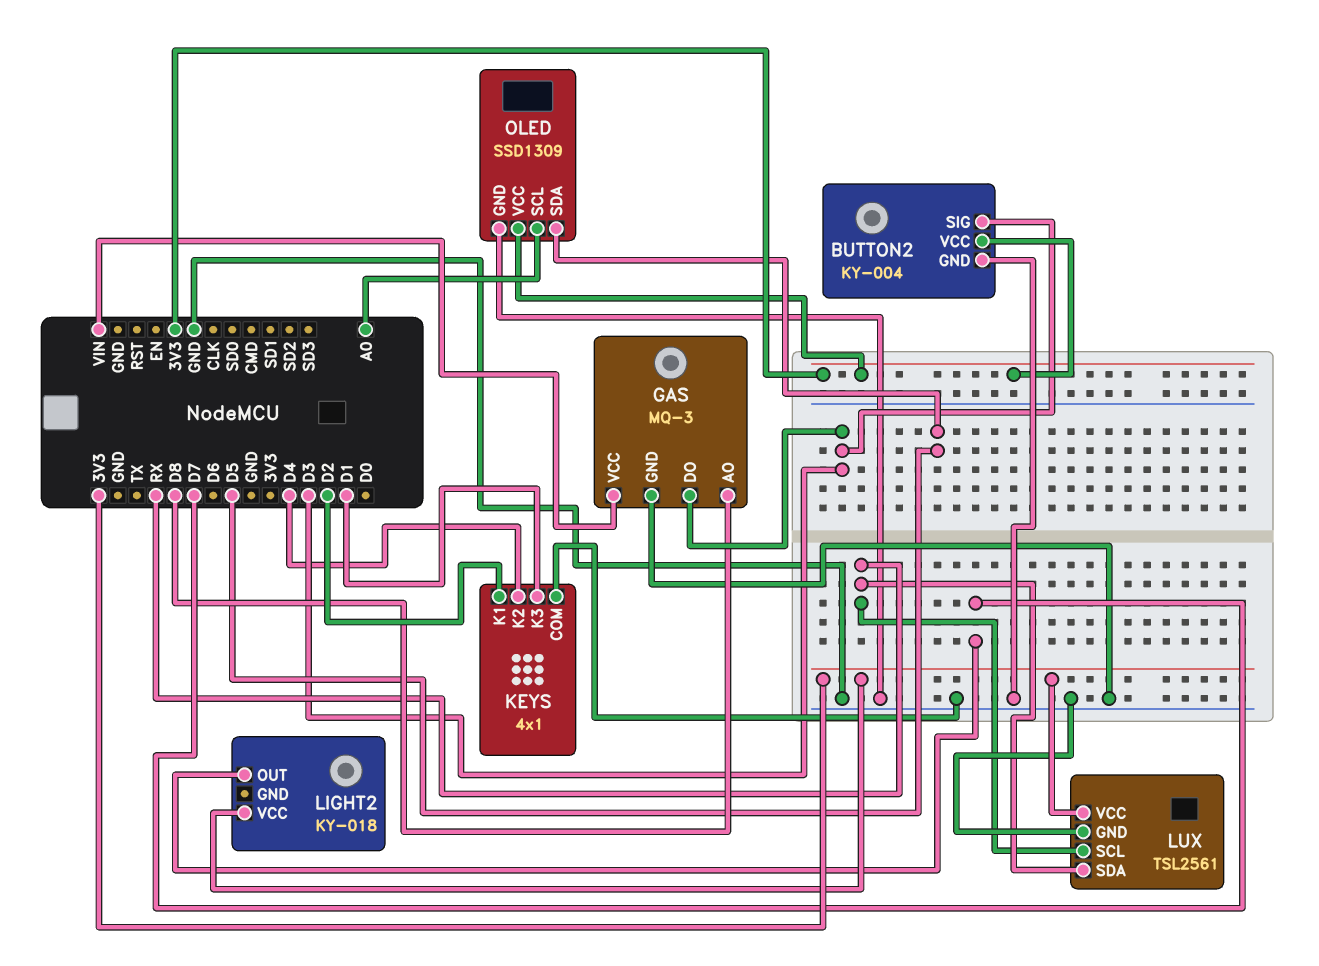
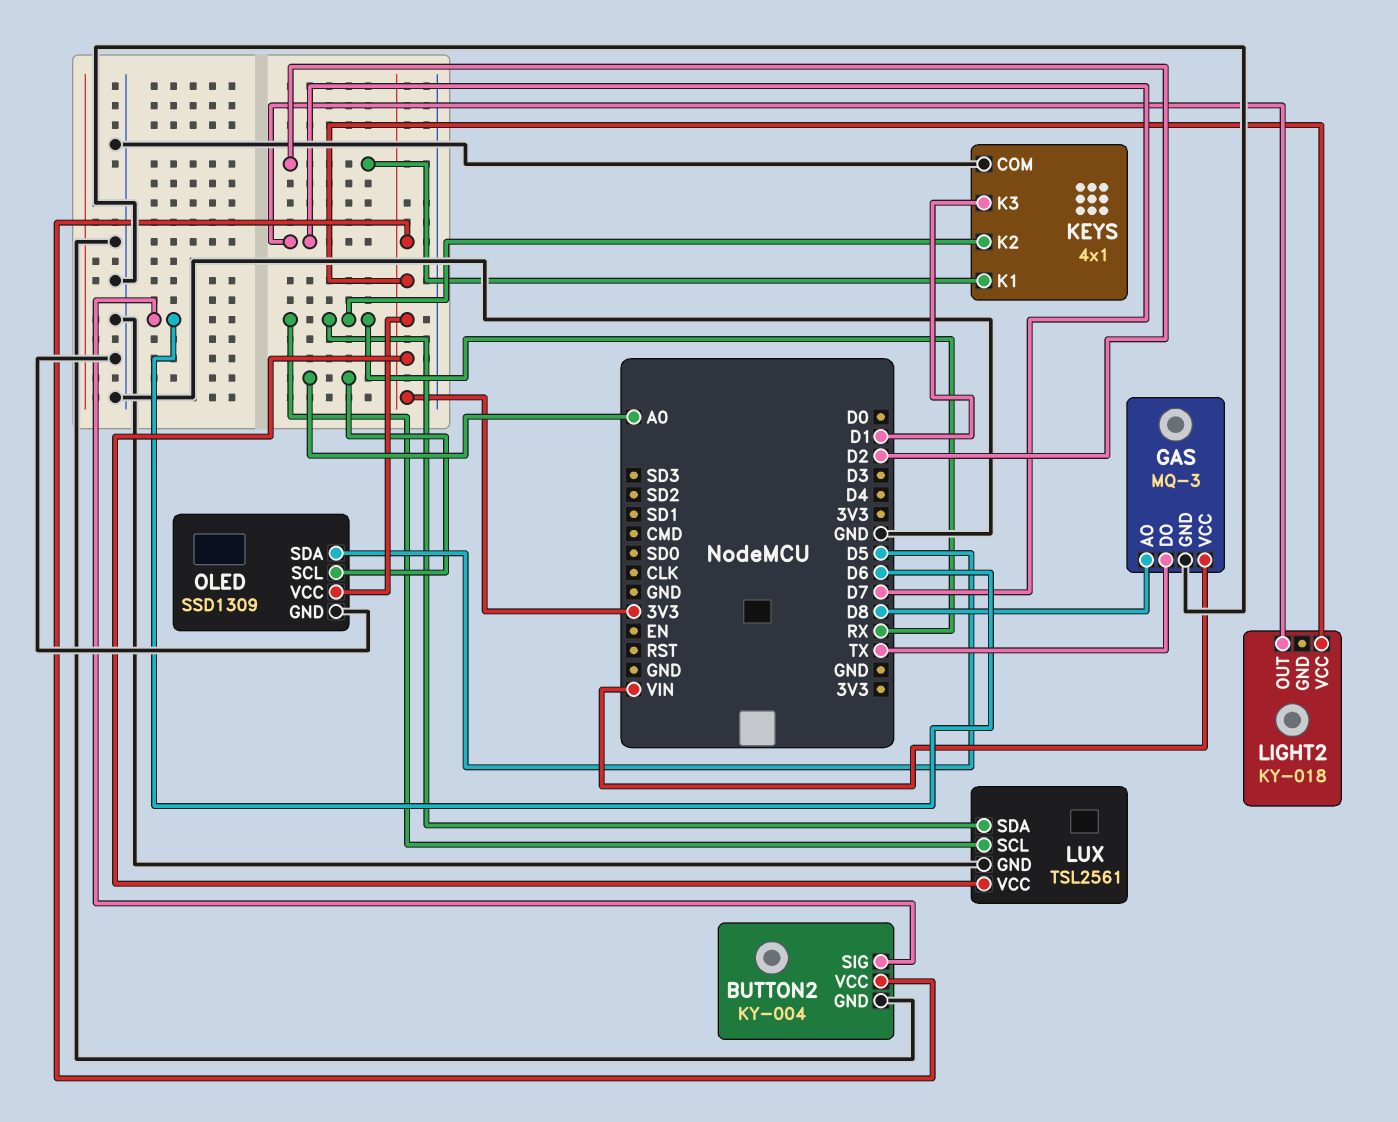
BUTTON2 pin SIG: D3 -> D6
GAS pin DO: D3 -> TX
KEYS pin K2: D4 -> RX

